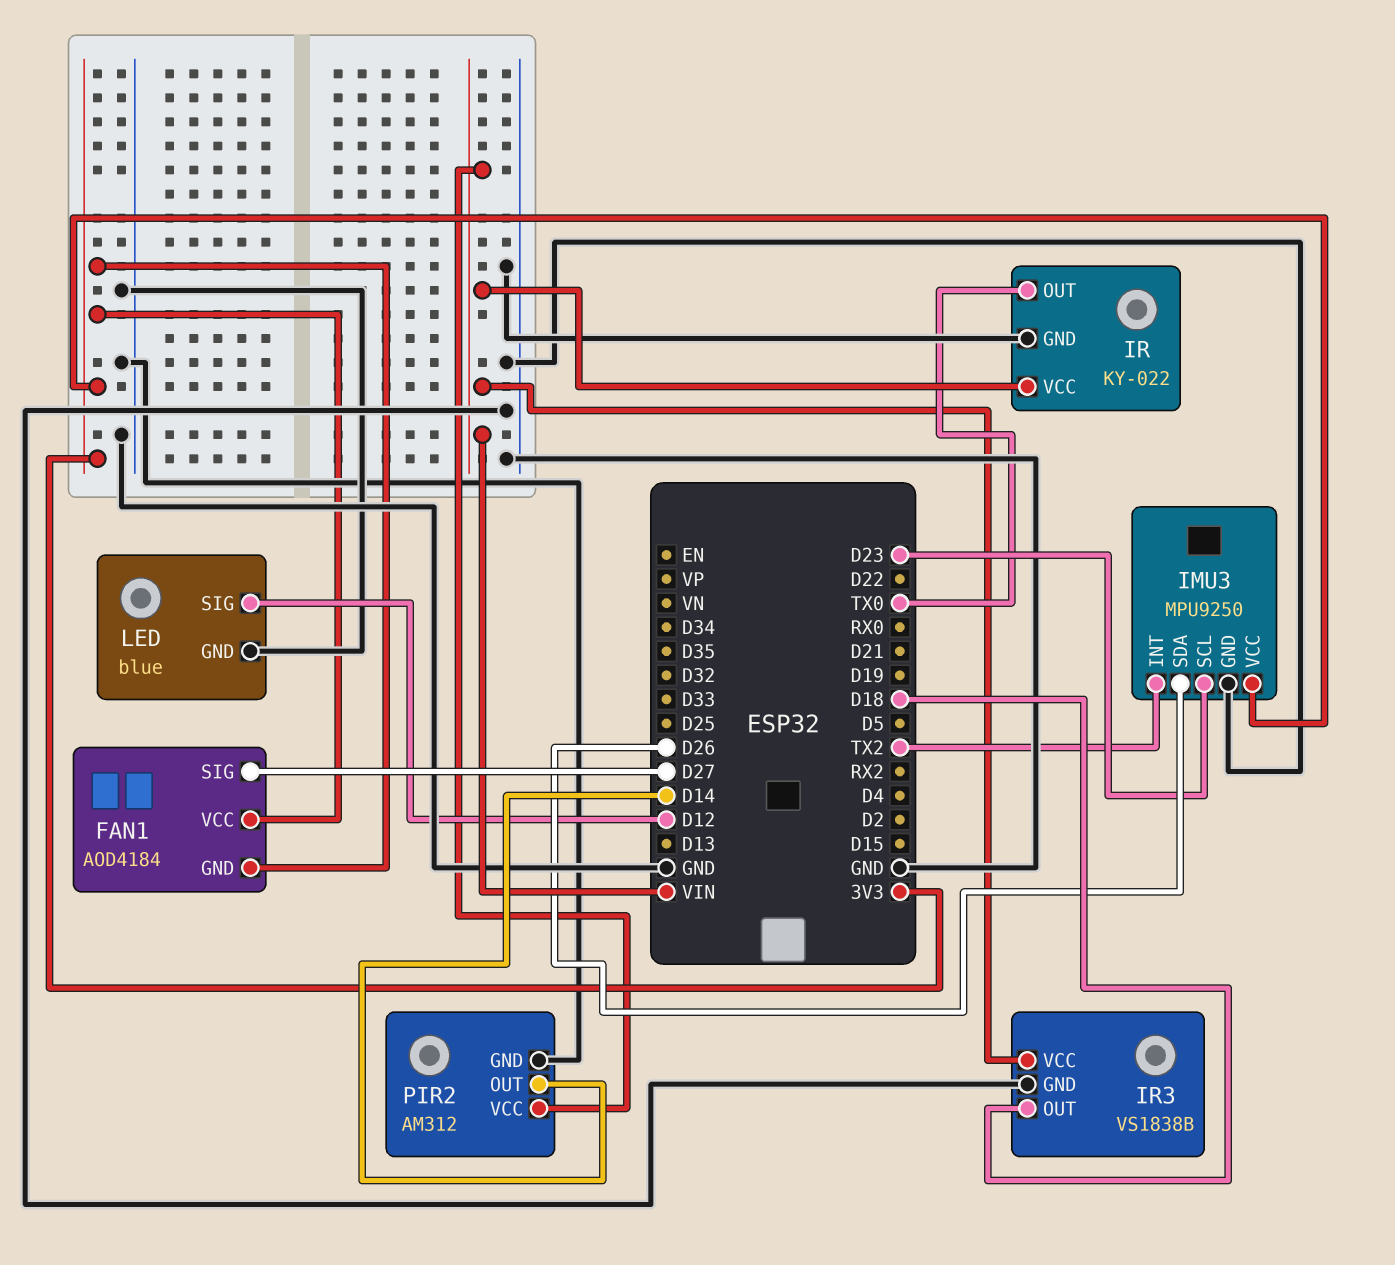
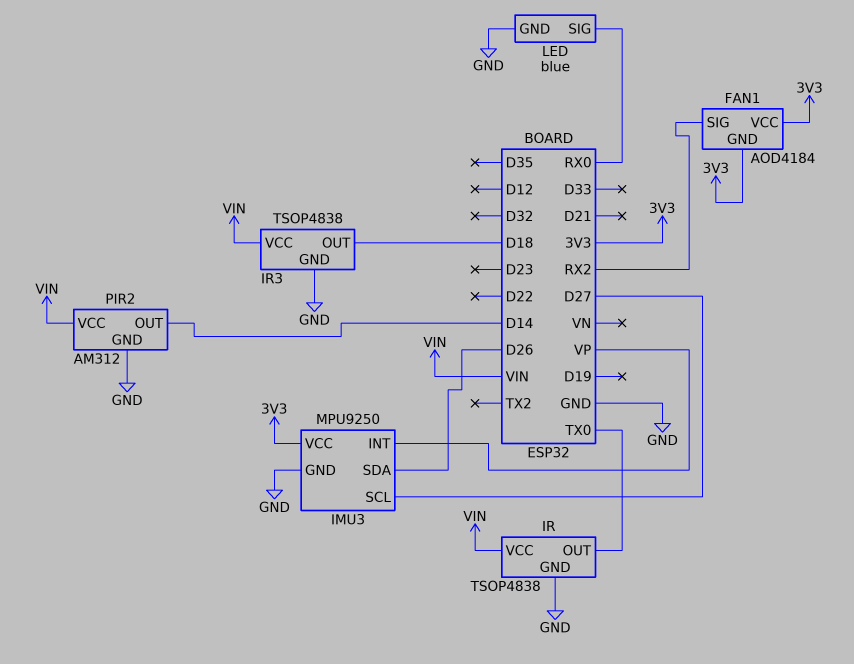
FAN1 pin SIG: D27 -> RX2
IMU3 pin INT: TX2 -> VP
IMU3 pin SCL: D23 -> D27
IR: KY-022 -> TSOP4838
IR3: VS1838B -> TSOP4838
LED pin SIG: D12 -> RX0

